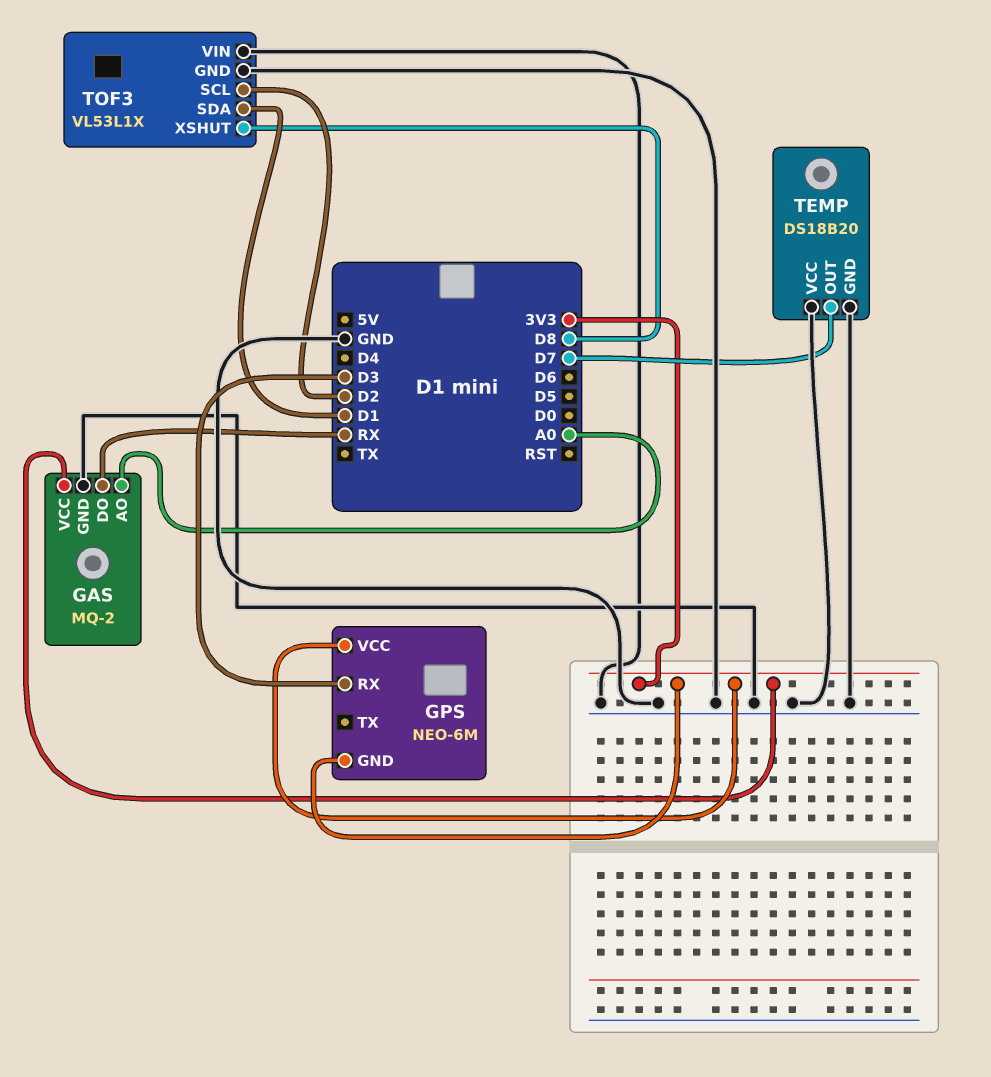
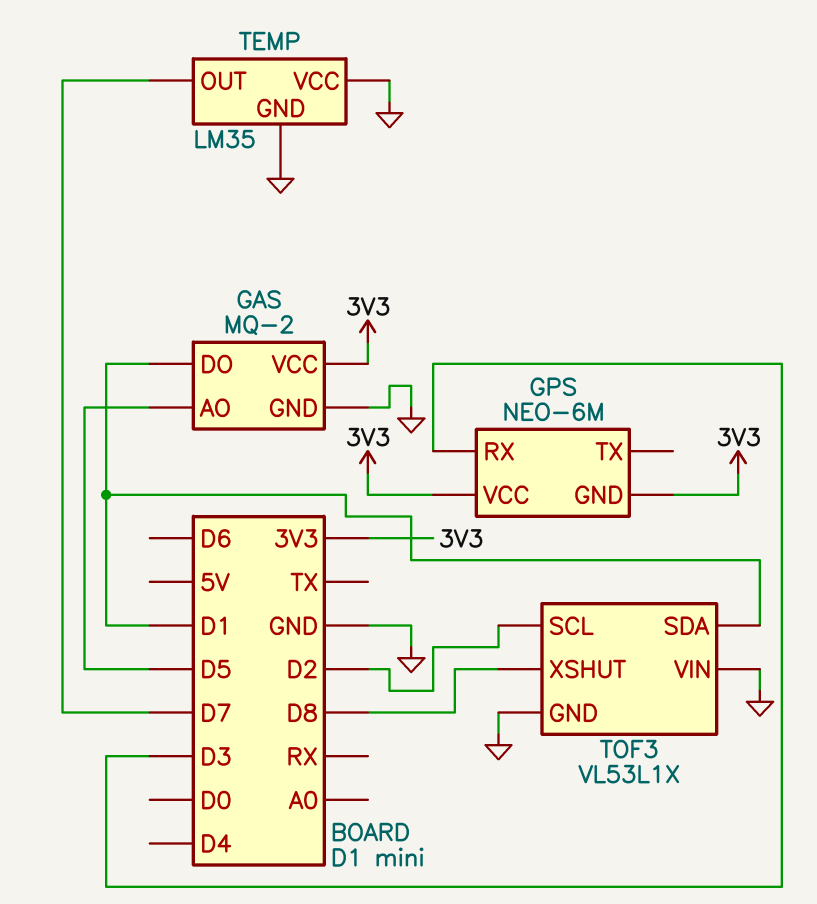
GAS pin AO: A0 -> D5
GAS pin DO: RX -> D1
TEMP: DS18B20 -> LM35

